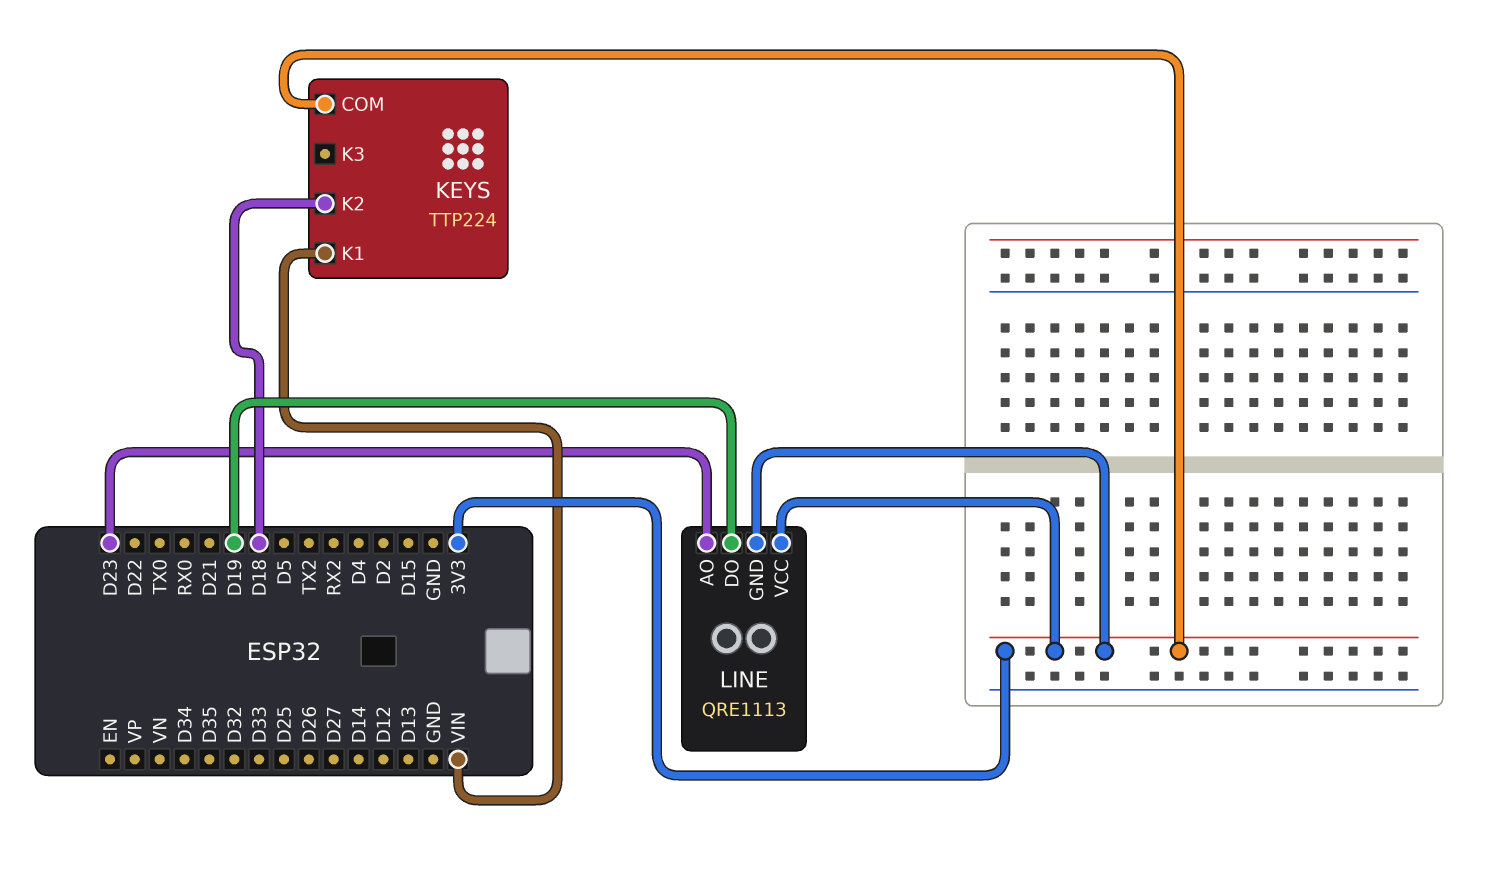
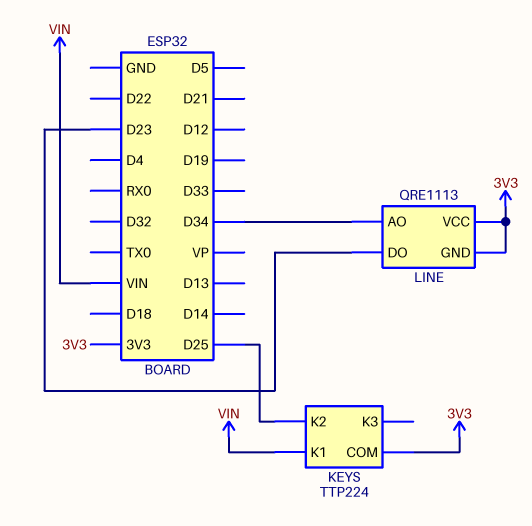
KEYS pin K2: D18 -> D25
LINE pin AO: D23 -> D34
LINE pin DO: D19 -> D23

